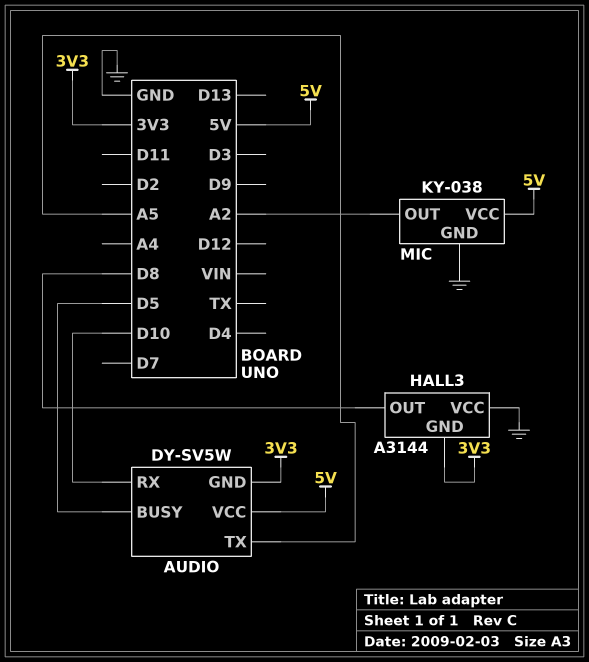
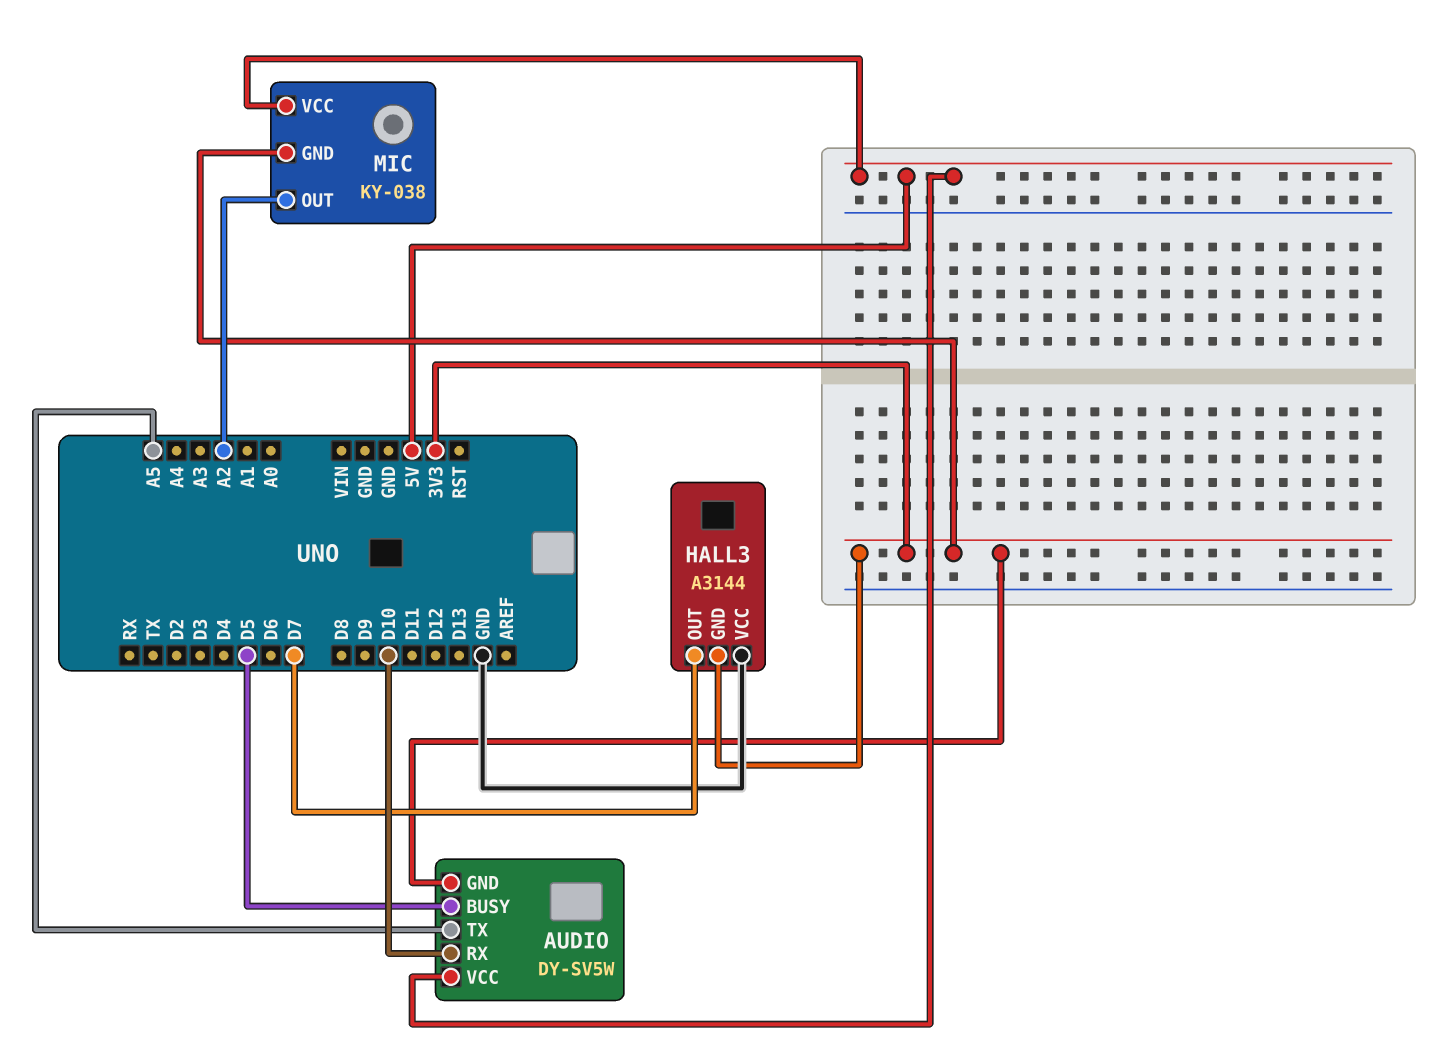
HALL3 pin OUT: D8 -> D7
MIC pin GND: GND -> 3V3

